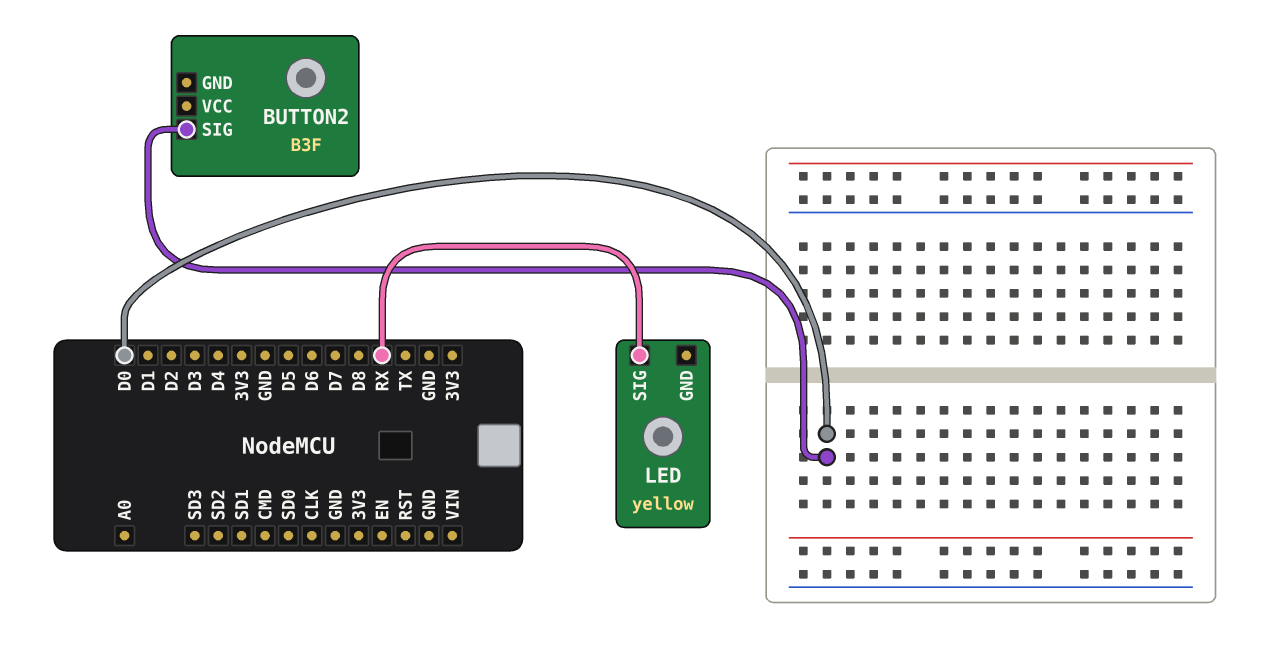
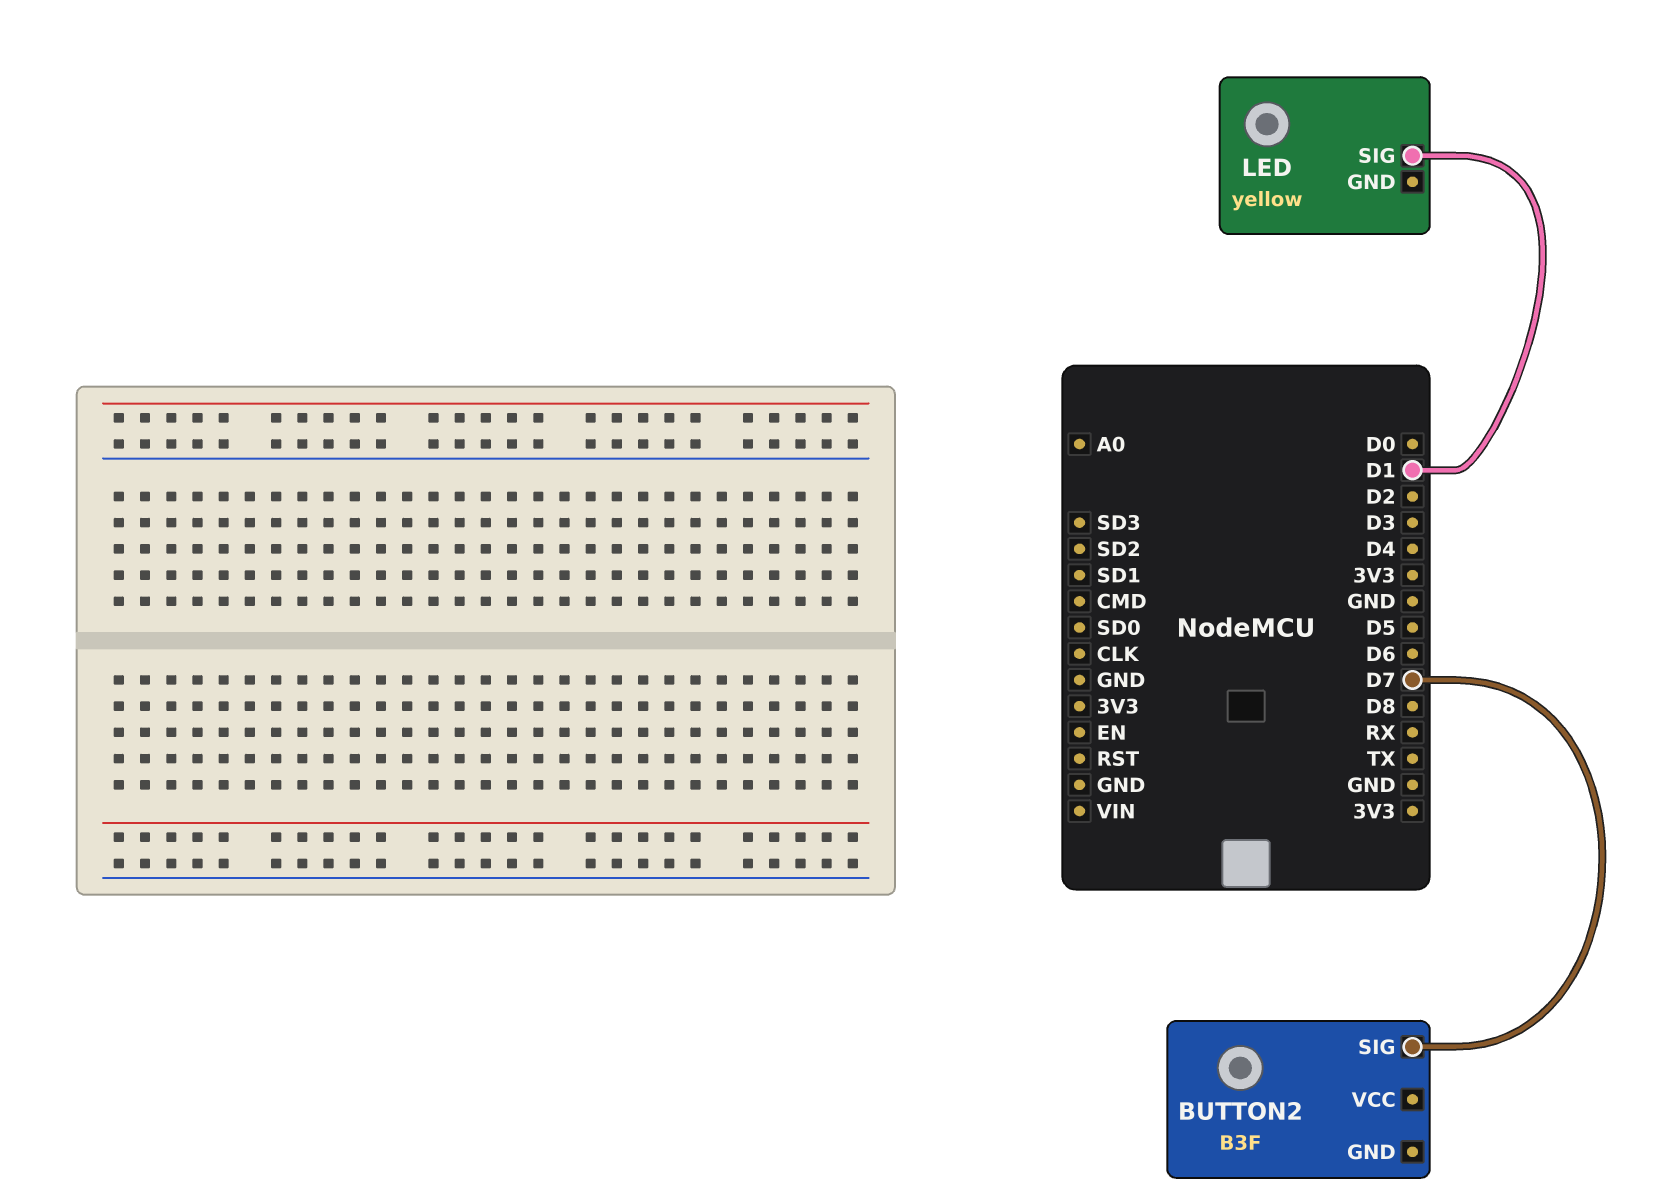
BUTTON2 pin SIG: D0 -> D7
LED pin SIG: RX -> D1

